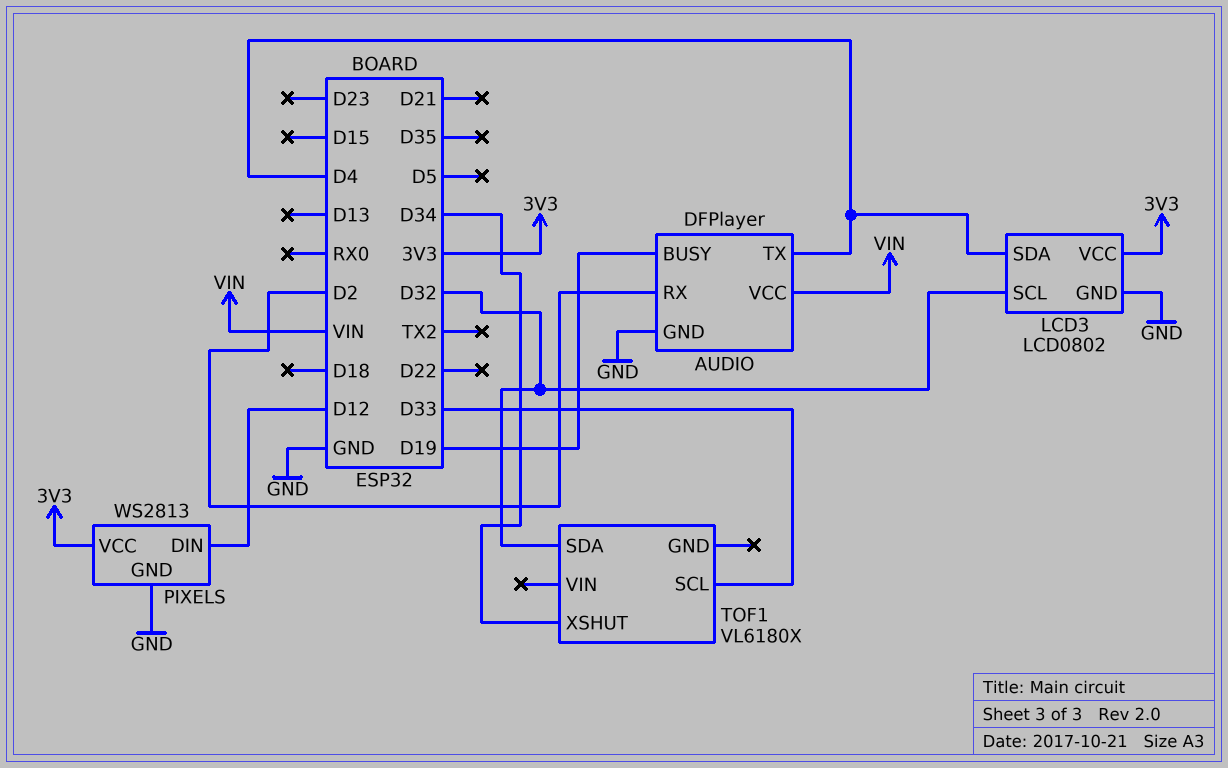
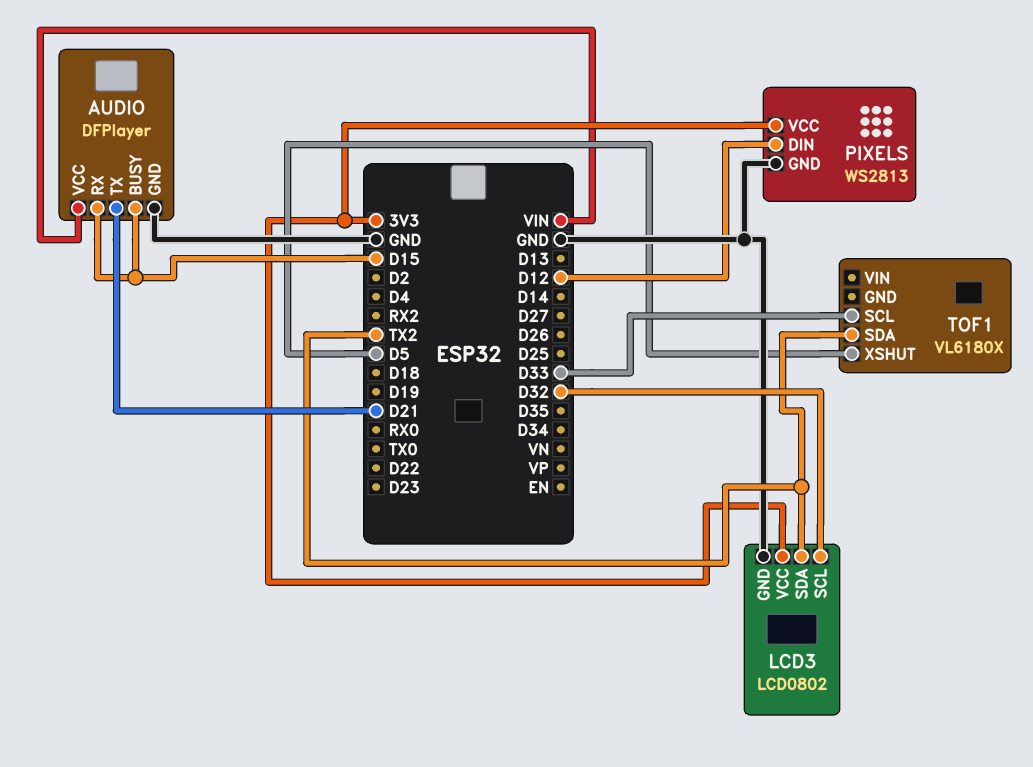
AUDIO pin BUSY: D19 -> D15
AUDIO pin RX: D2 -> D15
AUDIO pin TX: D4 -> D21
LCD3 pin SDA: D4 -> TX2
TOF1 pin SDA: D32 -> TX2
TOF1 pin XSHUT: D34 -> D5

